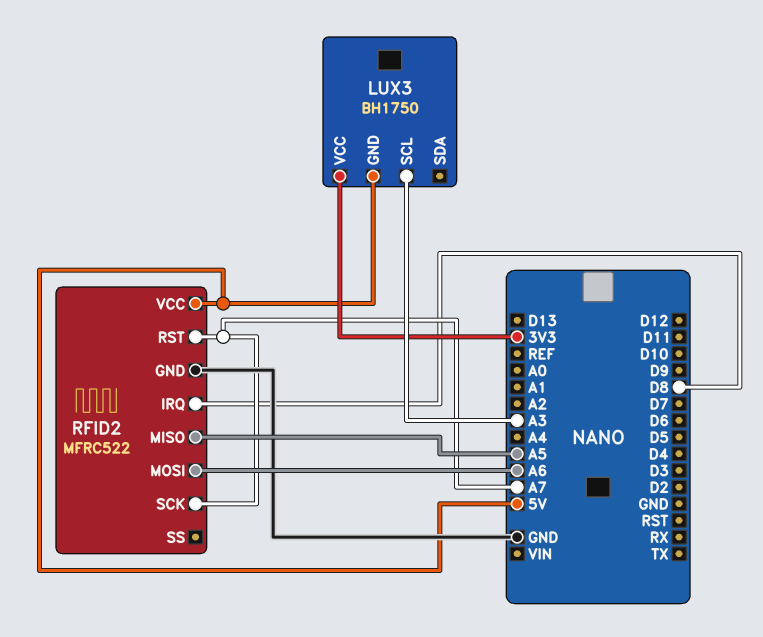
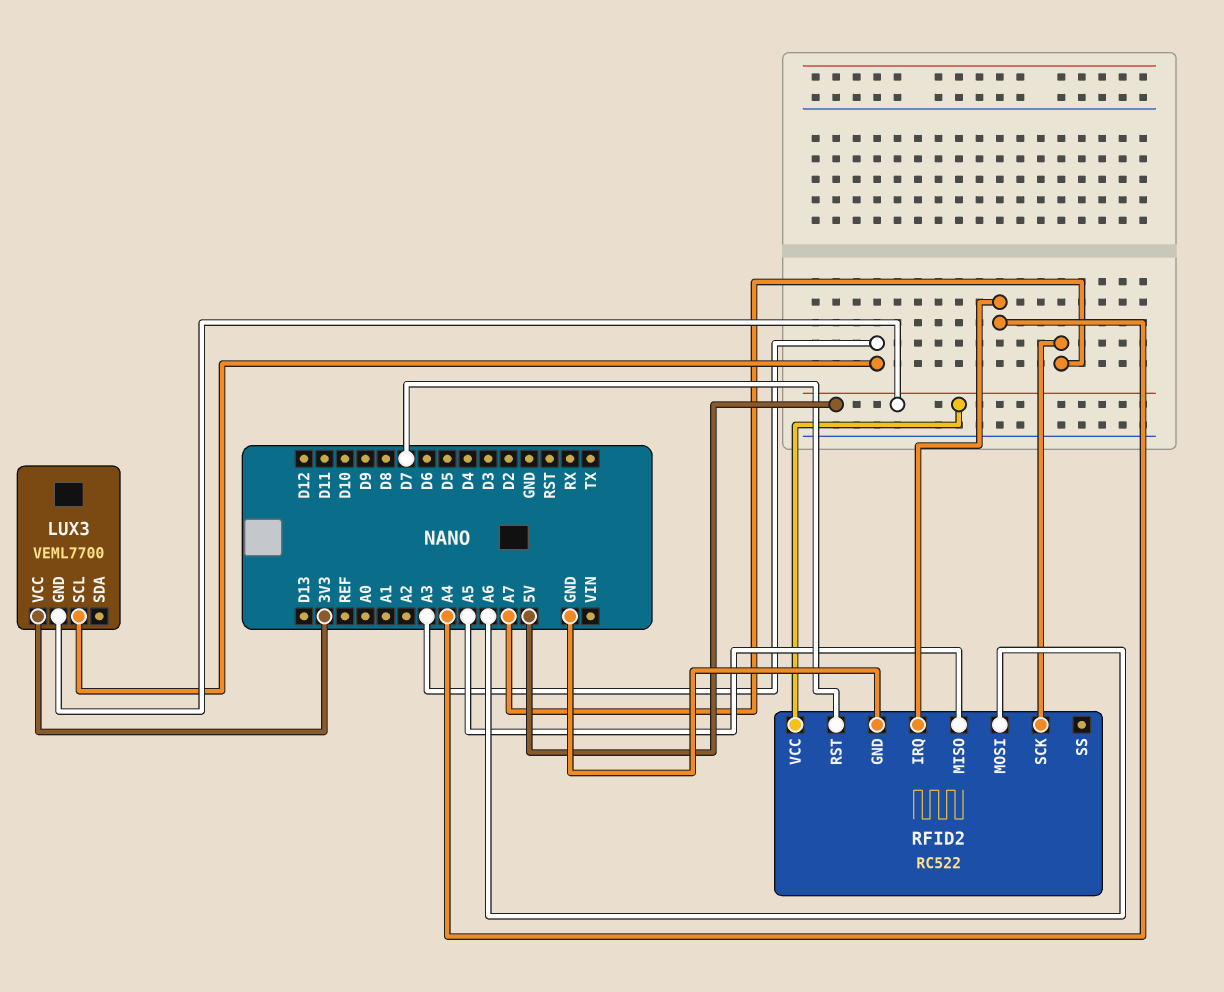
LUX3: BH1750 -> VEML7700
RFID2: MFRC522 -> RC522
RFID2 pin IRQ: D8 -> A4
RFID2 pin RST: A7 -> D7

